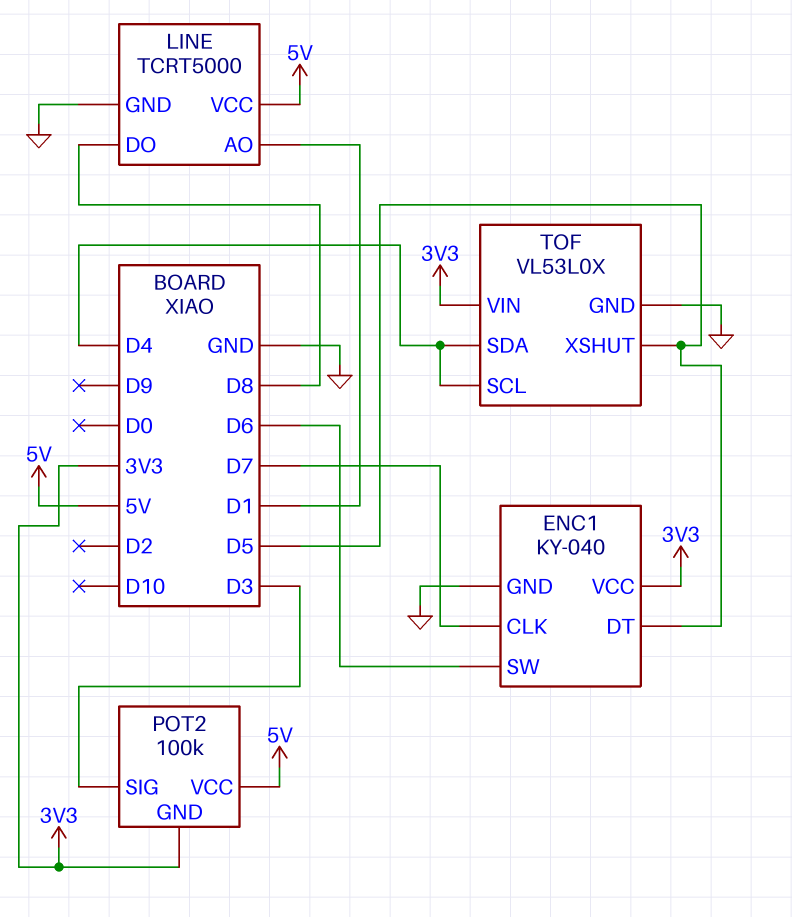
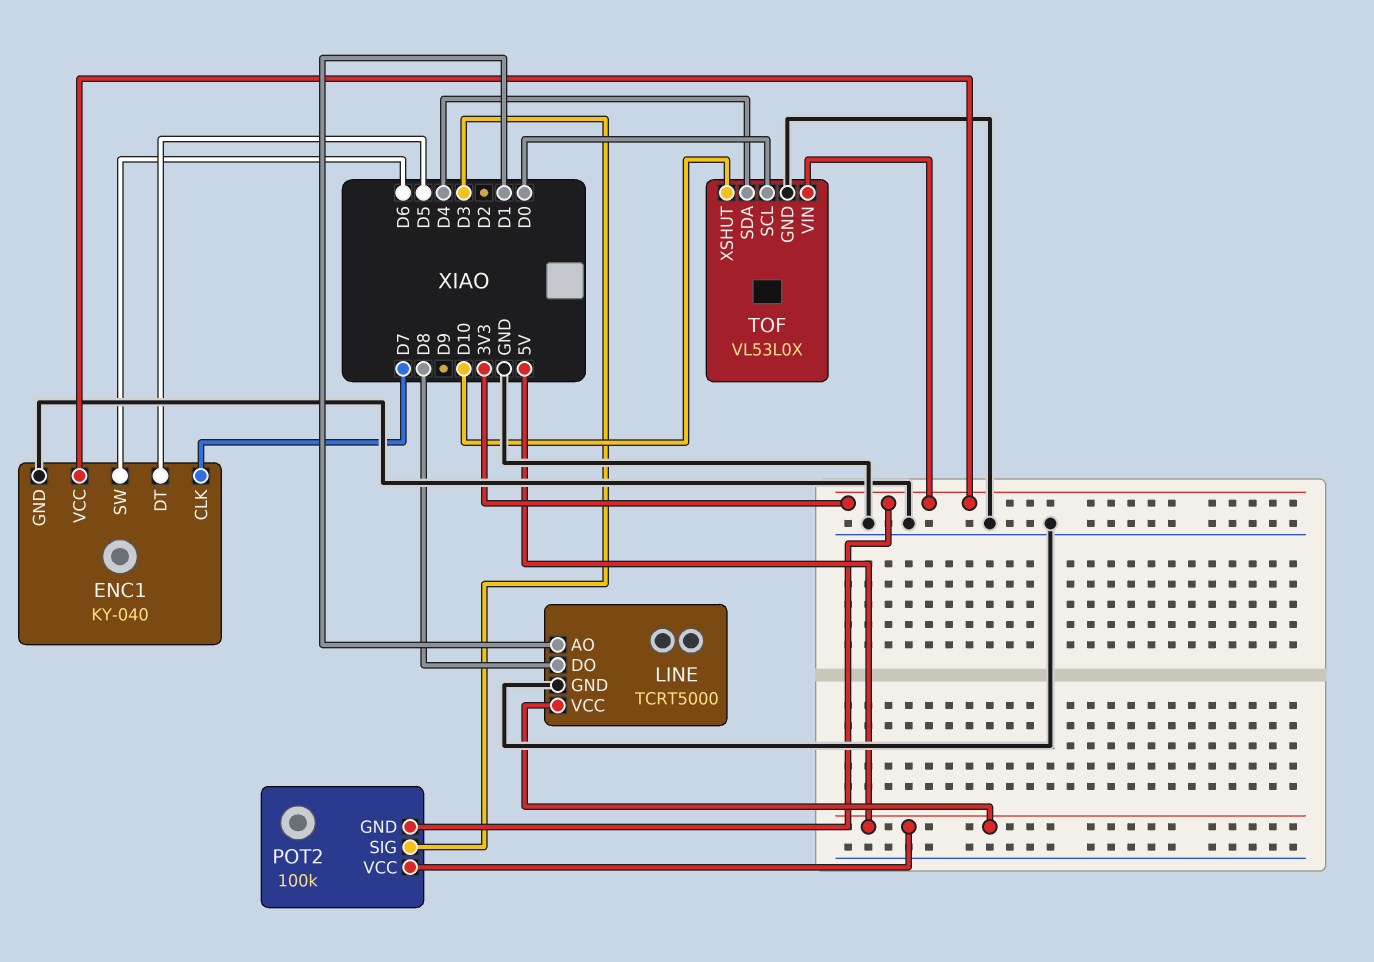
TOF pin SCL: D4 -> D0
TOF pin XSHUT: D5 -> D10

